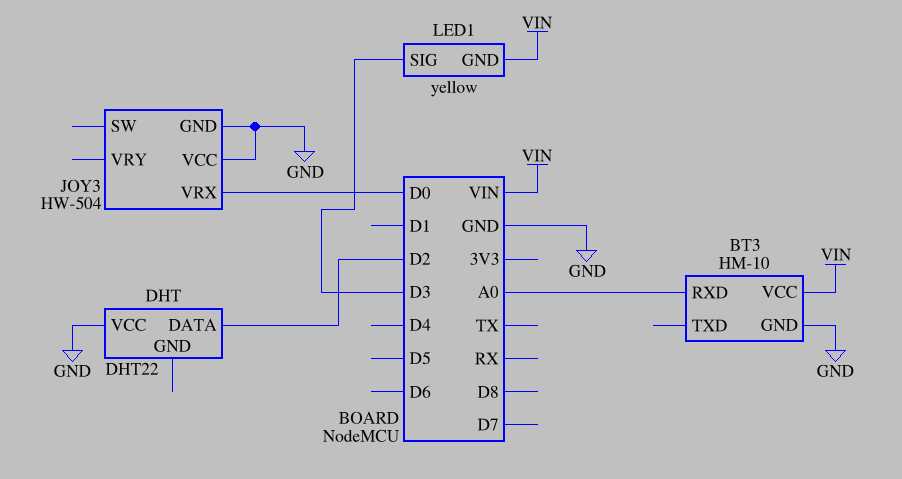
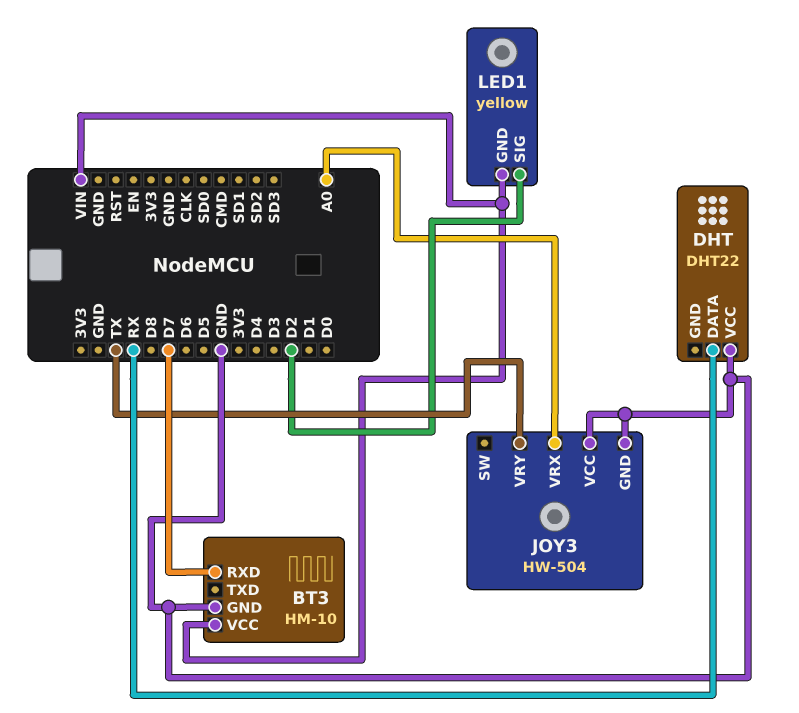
BT3 pin RXD: A0 -> D7
DHT pin DATA: D2 -> RX
JOY3 pin VRX: D0 -> A0
JOY3 pin VRY: none -> TX
LED1 pin SIG: D3 -> D2

